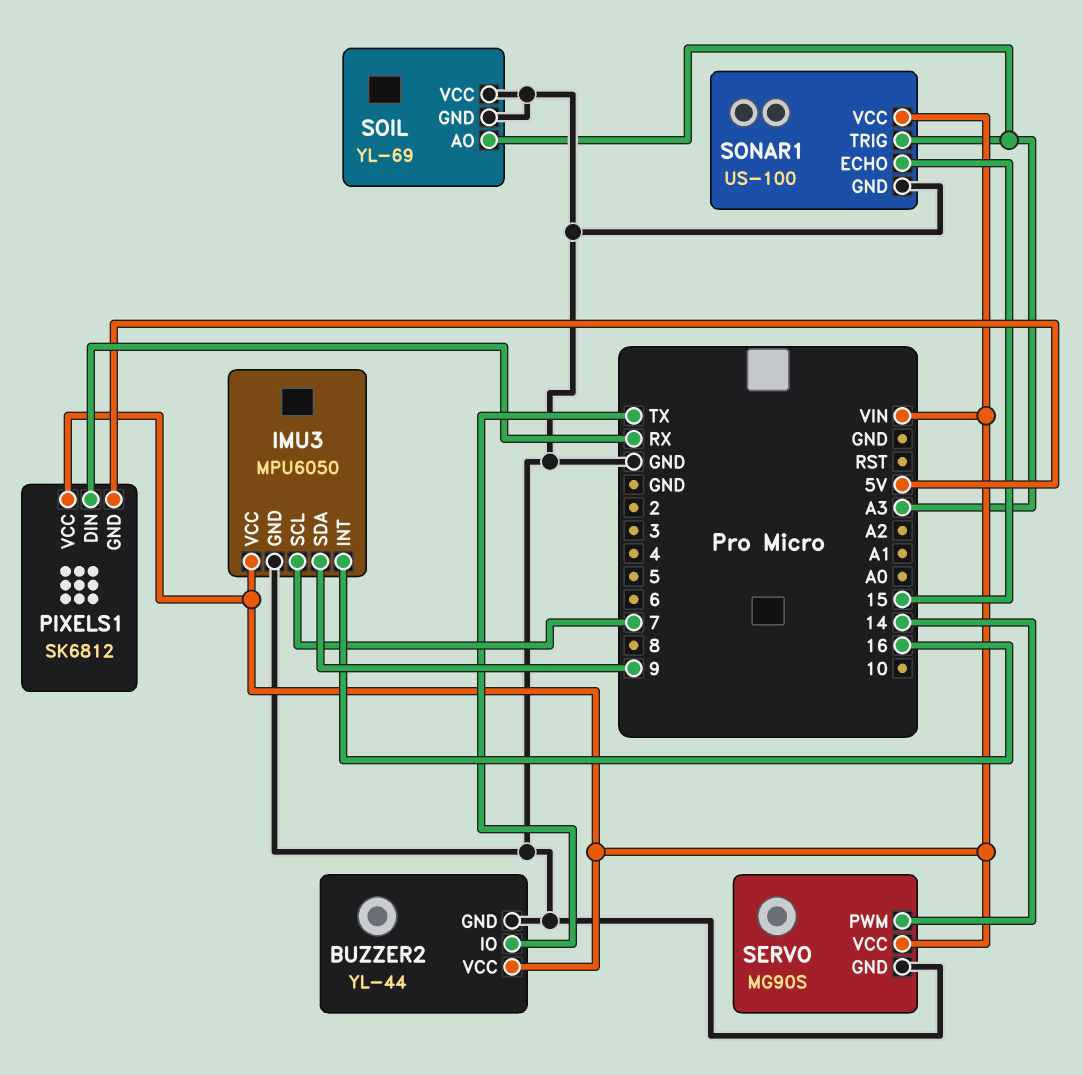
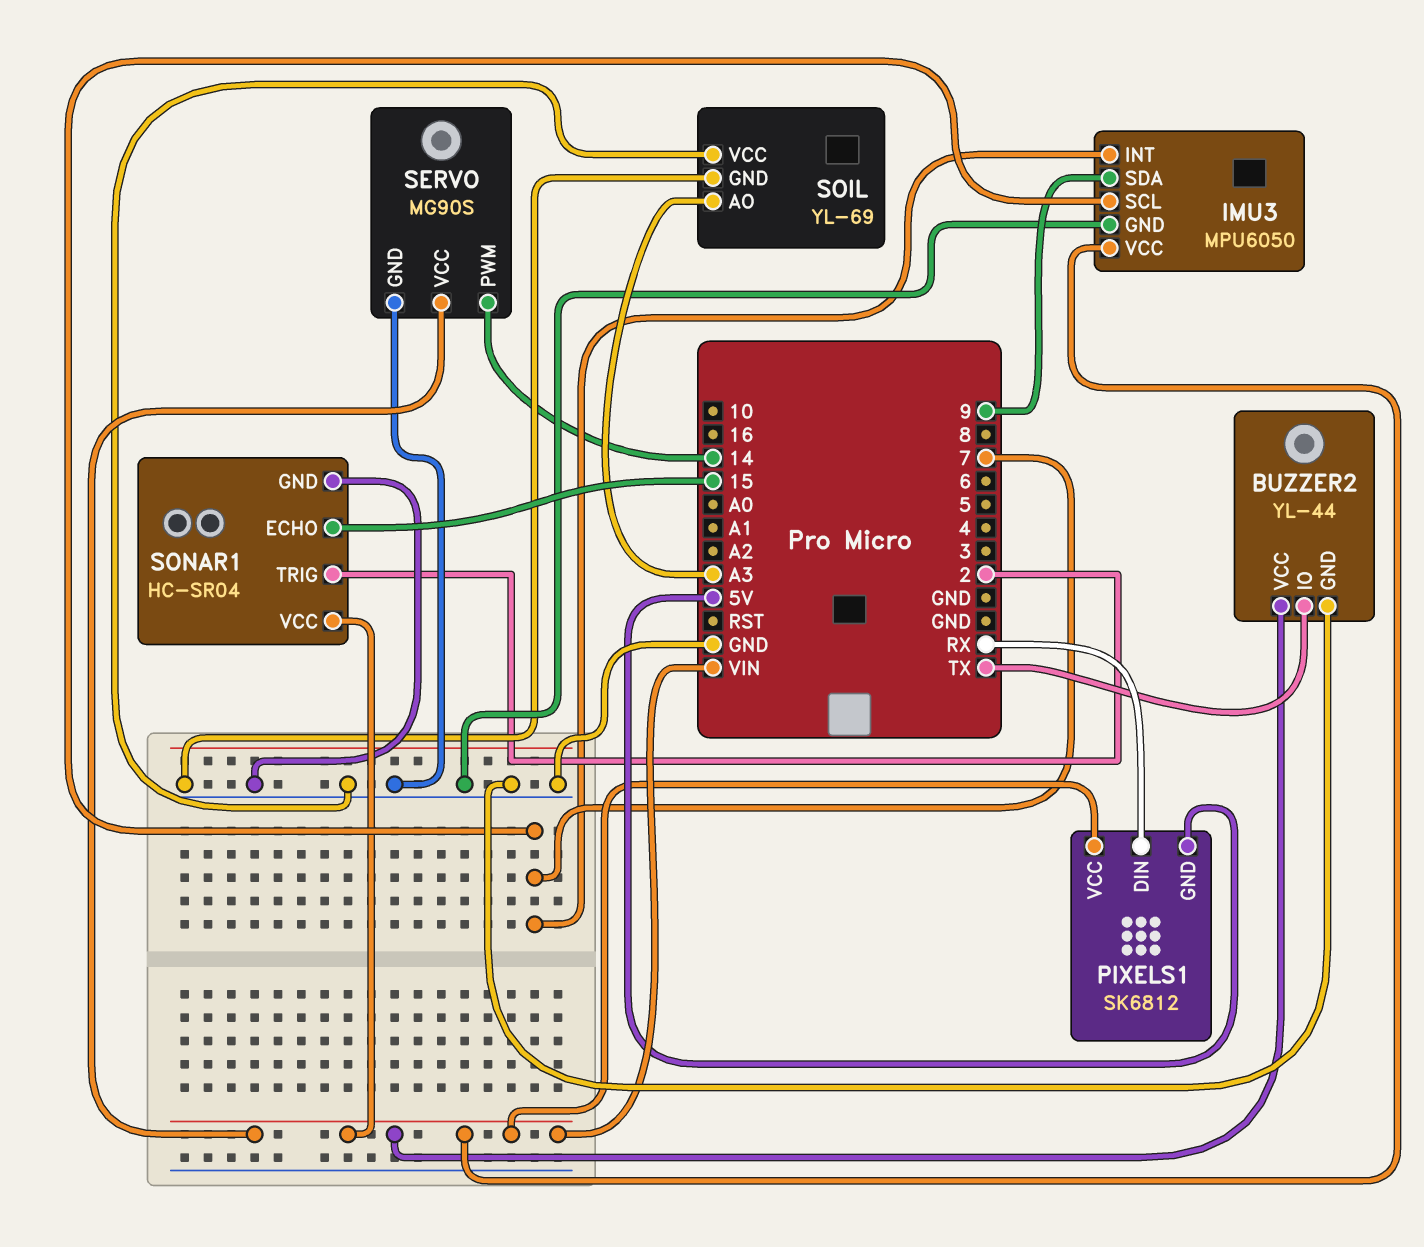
IMU3 pin INT: 16 -> 7
SONAR1: US-100 -> HC-SR04
SONAR1 pin TRIG: A3 -> 2

